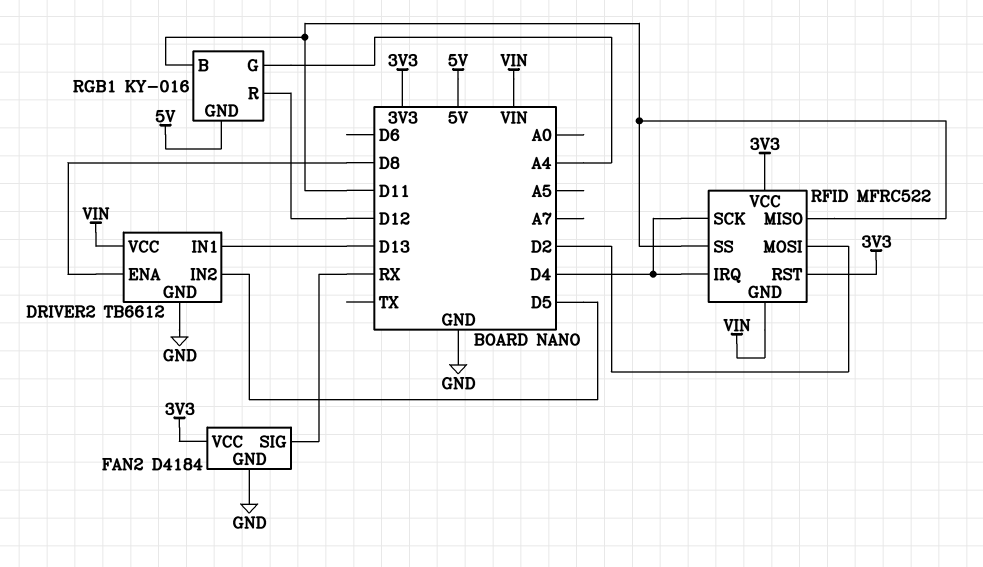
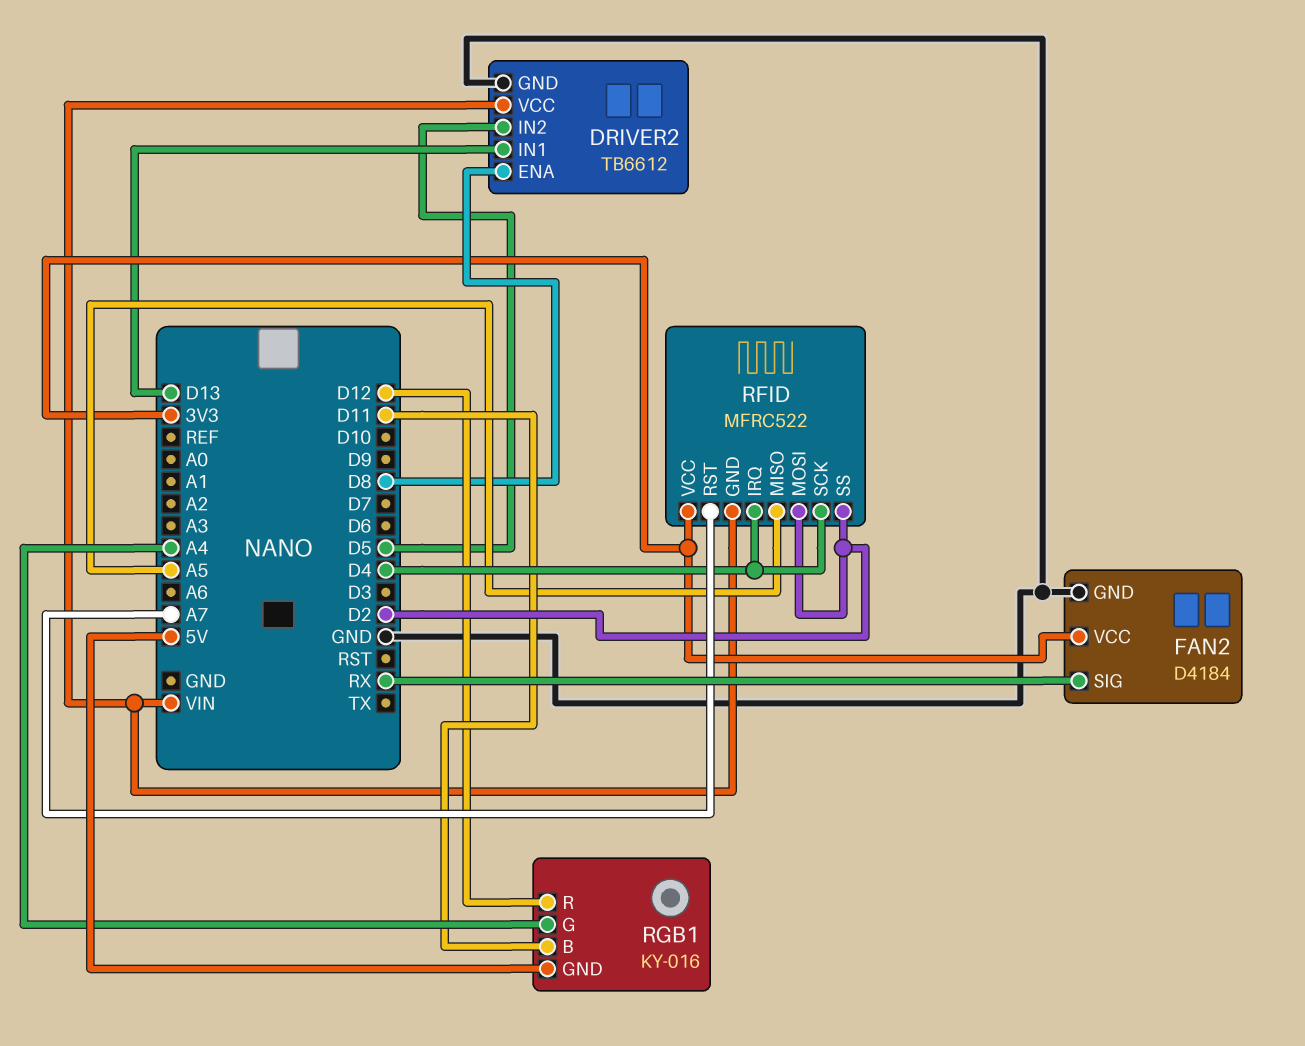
RFID pin MISO: D11 -> A5
RFID pin RST: 3V3 -> A7
RFID pin SS: D11 -> D2

